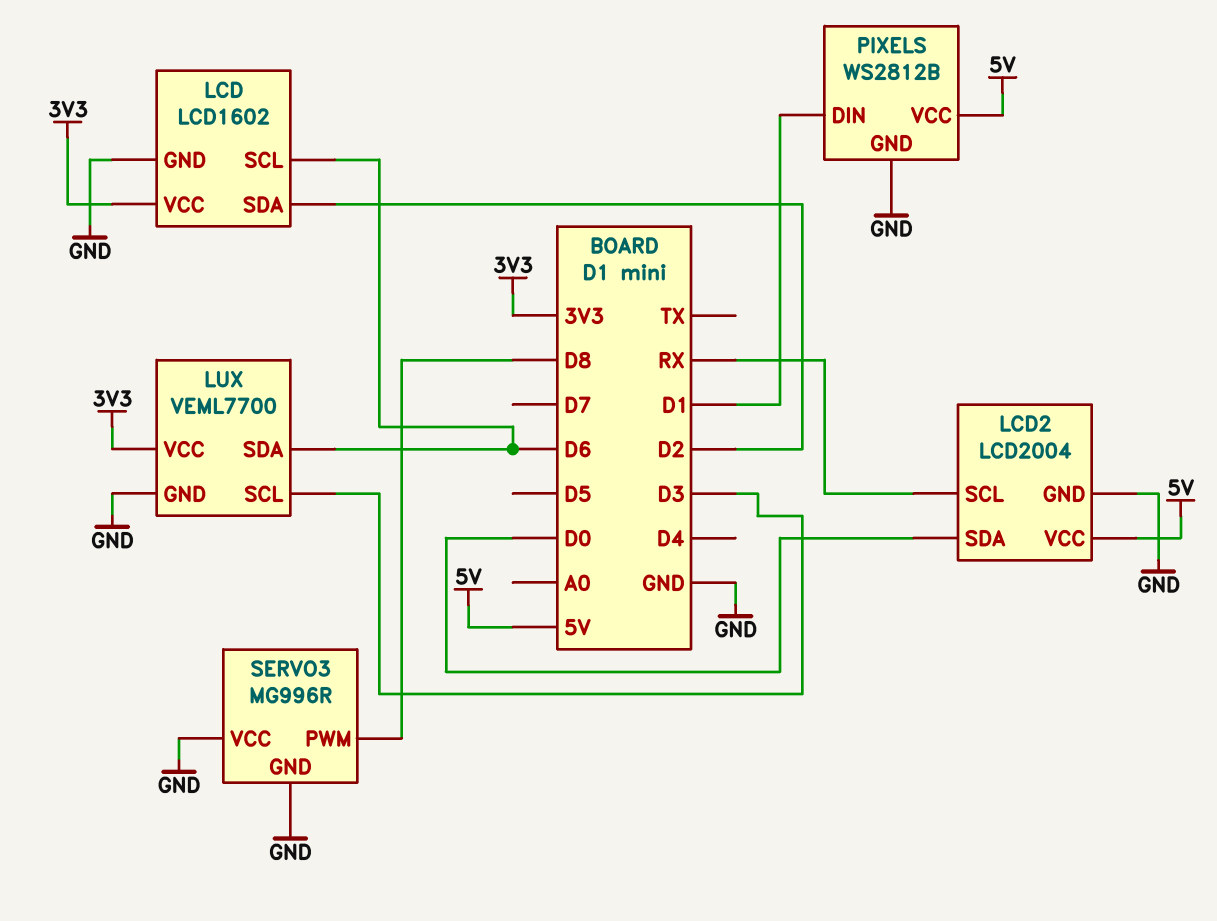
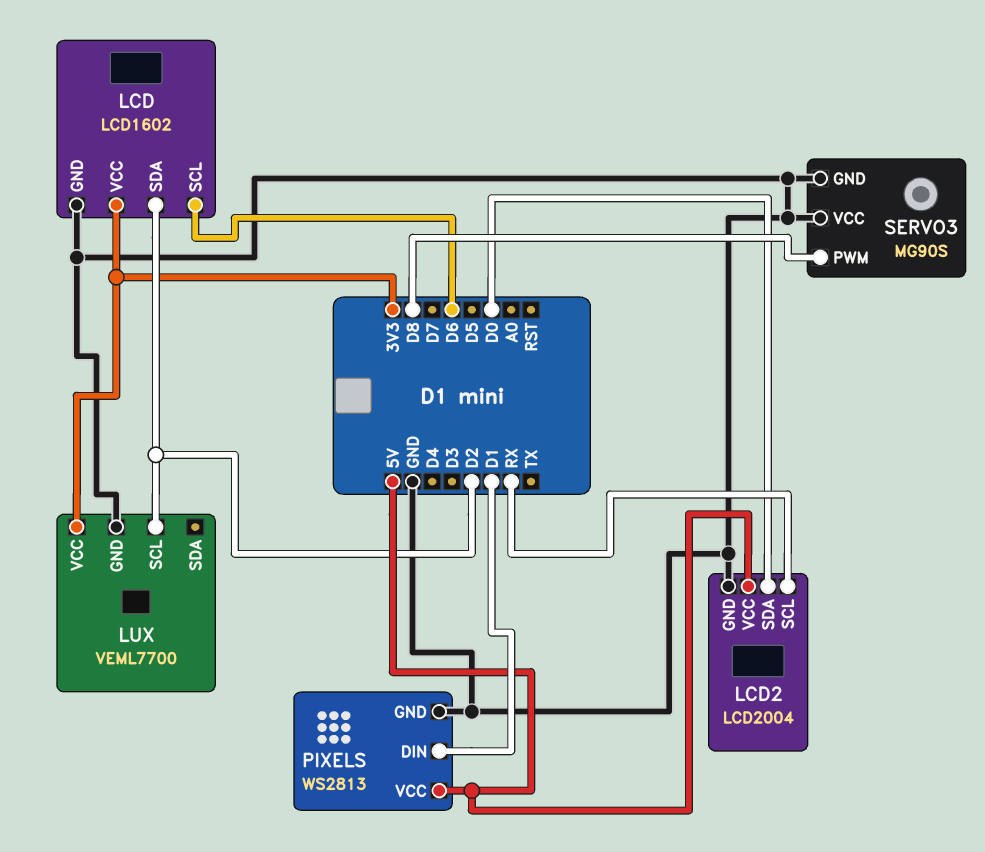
LUX pin SCL: D3 -> D2
LUX pin SDA: D6 -> none
PIXELS: WS2812B -> WS2813
SERVO3: MG996R -> MG90S

